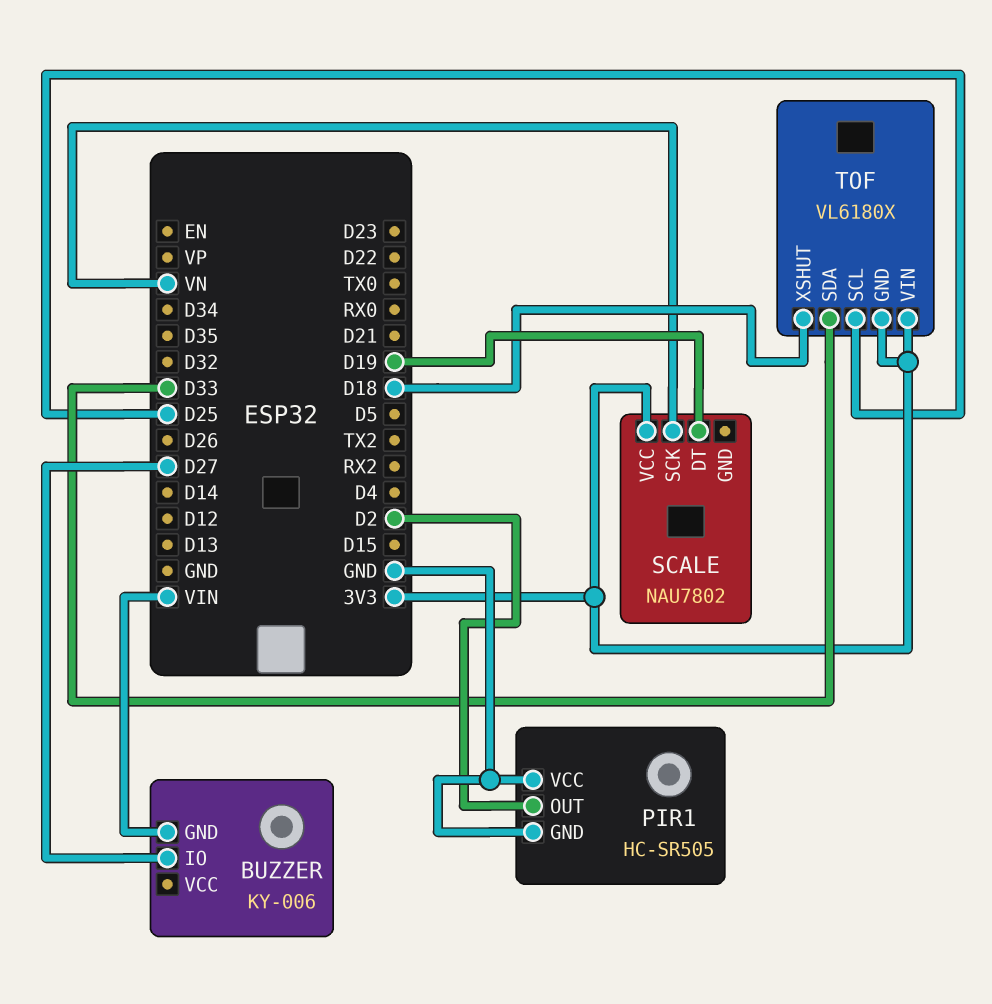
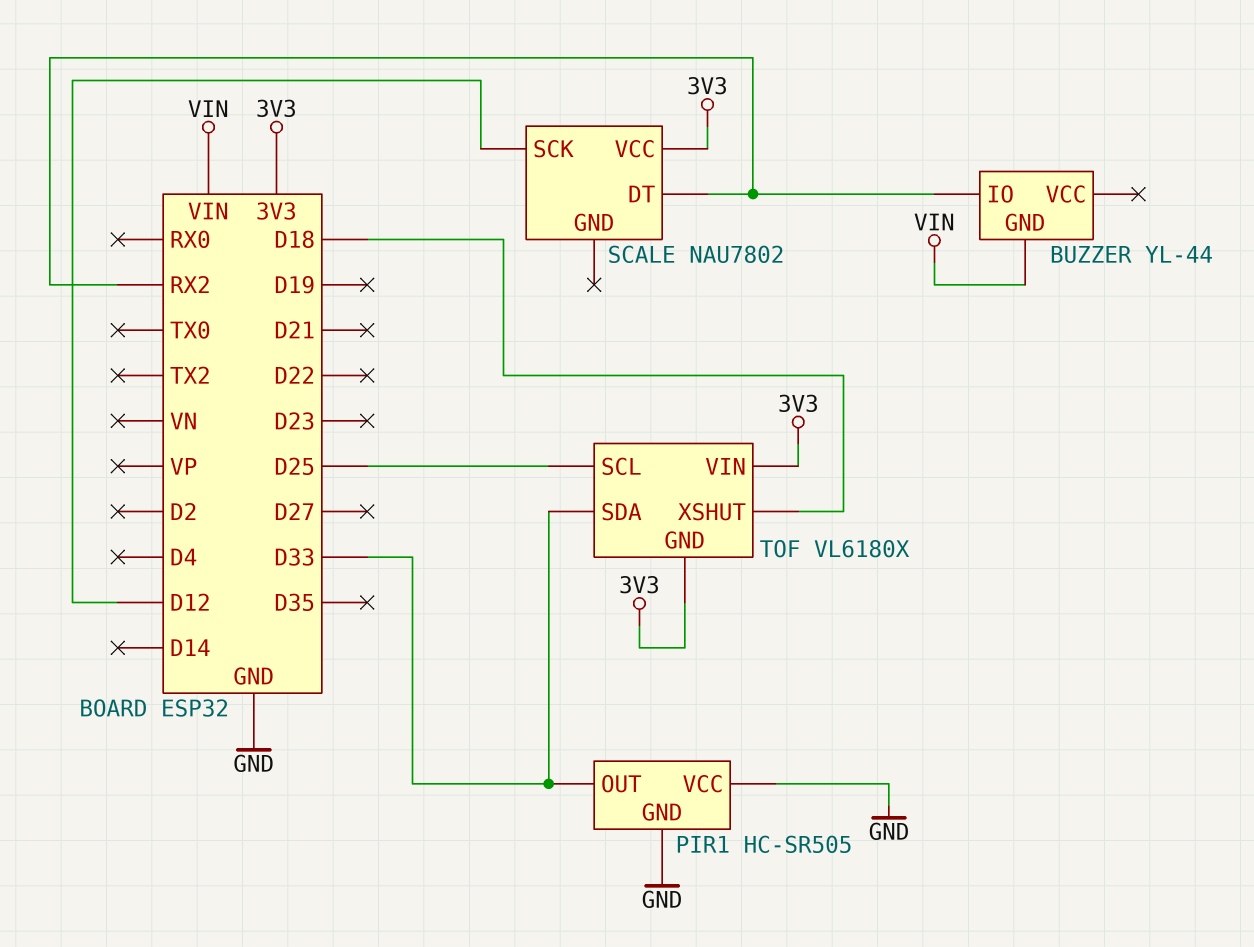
BUZZER: KY-006 -> YL-44
BUZZER pin IO: D27 -> RX2
PIR1 pin OUT: D2 -> D33
SCALE pin DT: D19 -> RX2
SCALE pin SCK: VN -> D12

